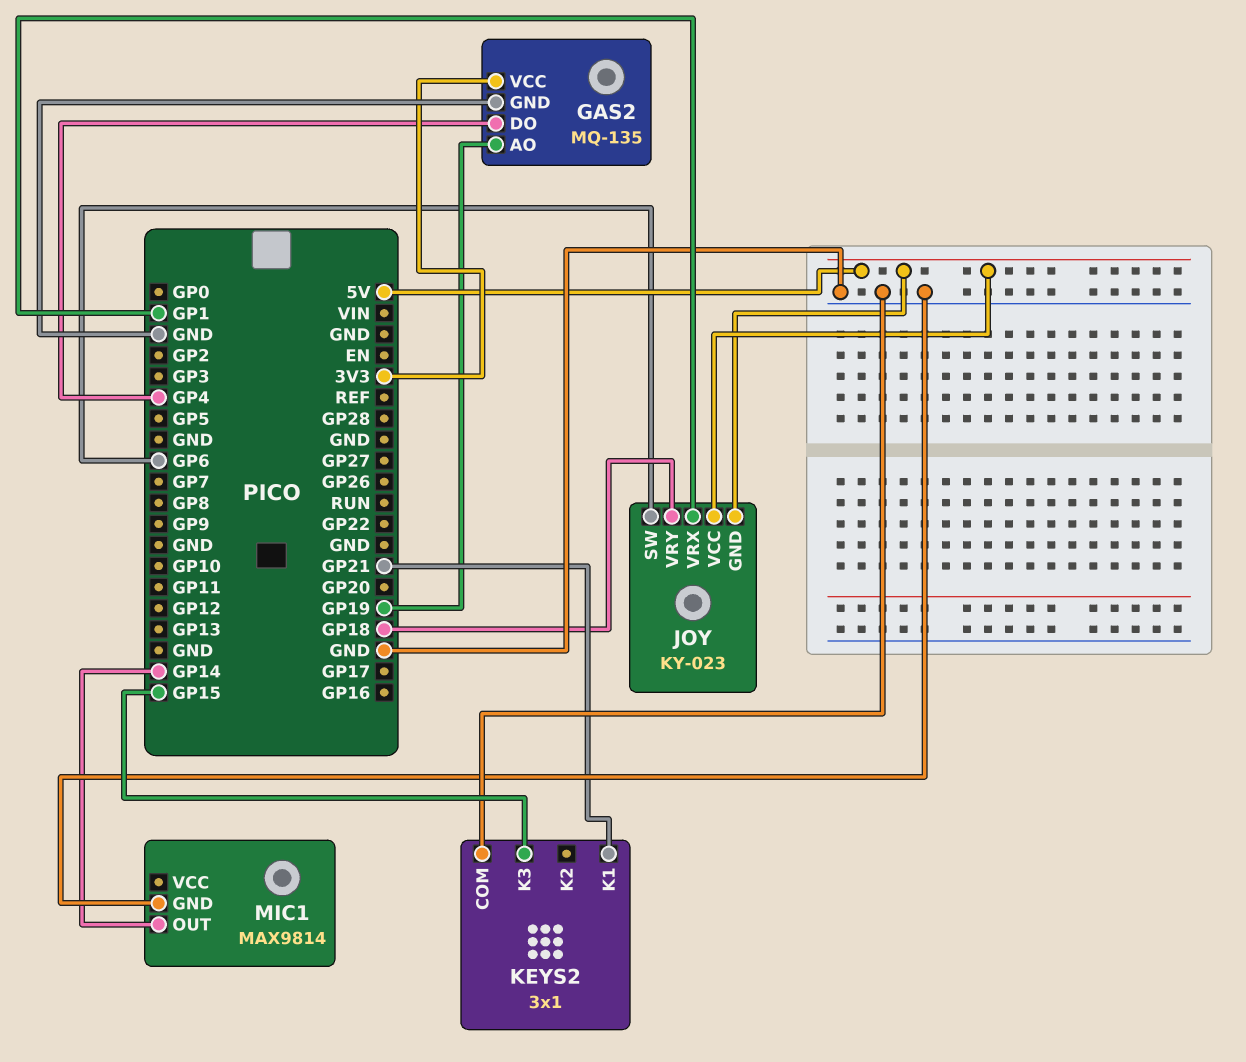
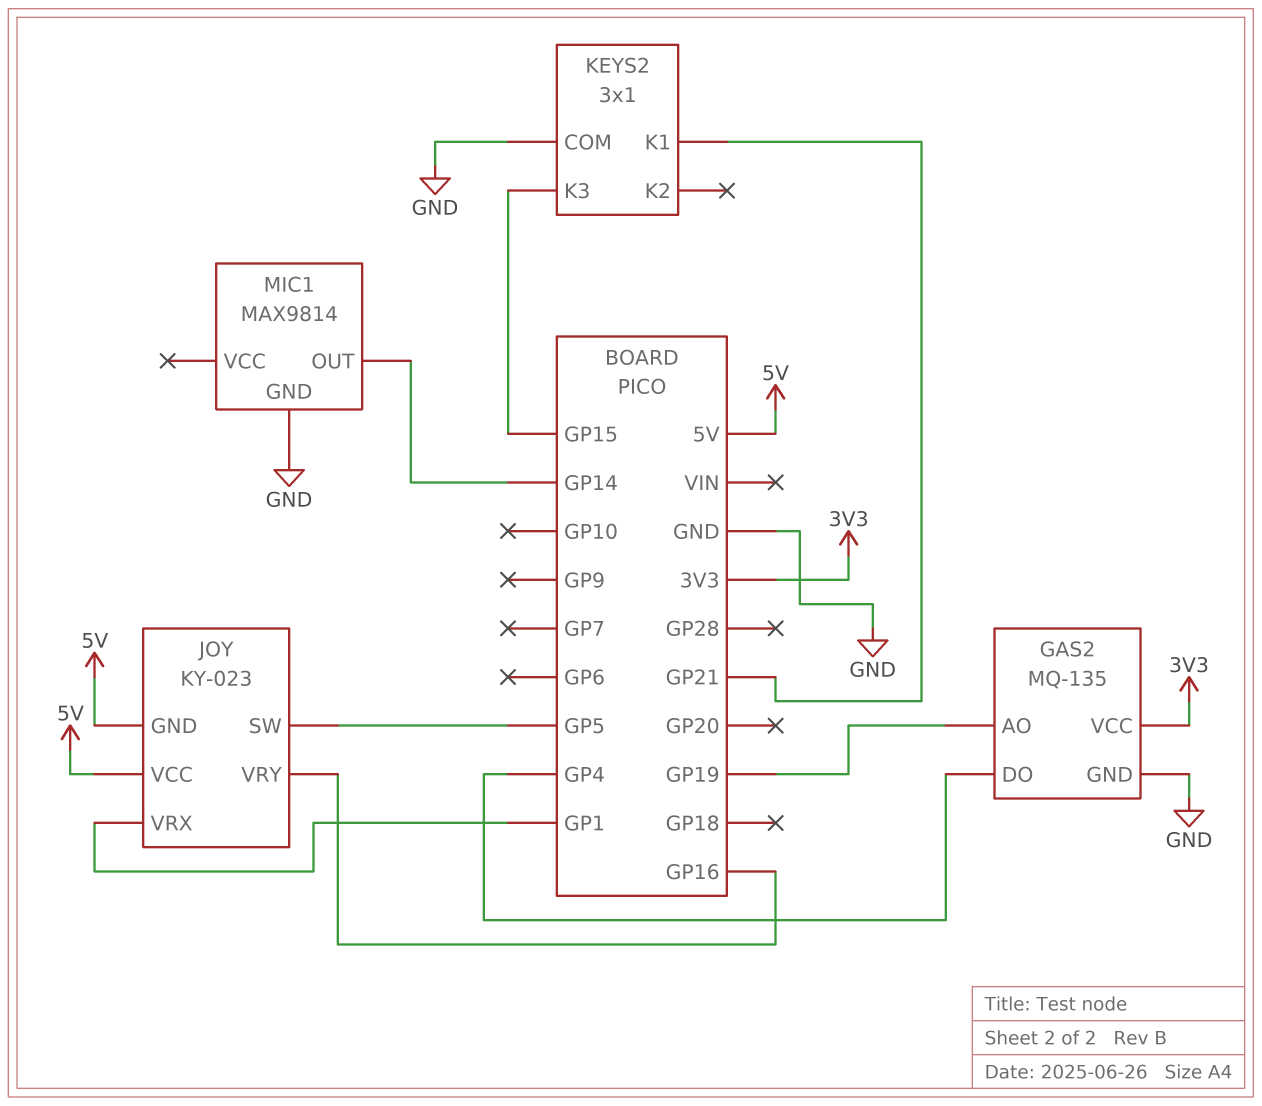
JOY pin SW: GP6 -> GP5
JOY pin VRY: GP18 -> GP16

